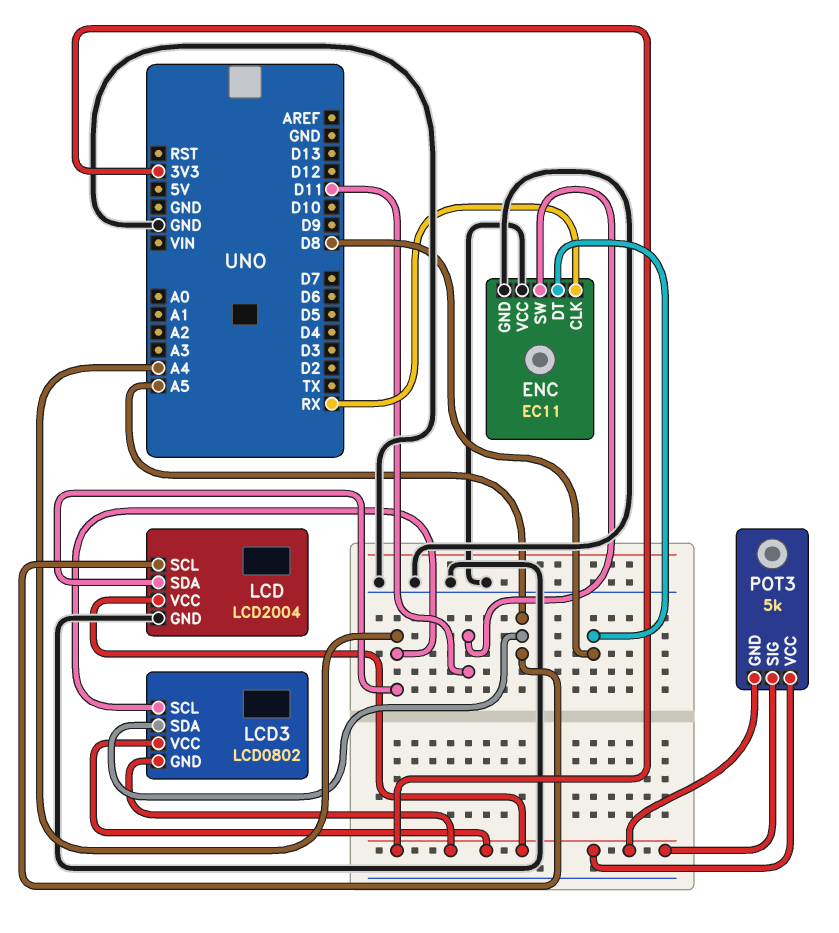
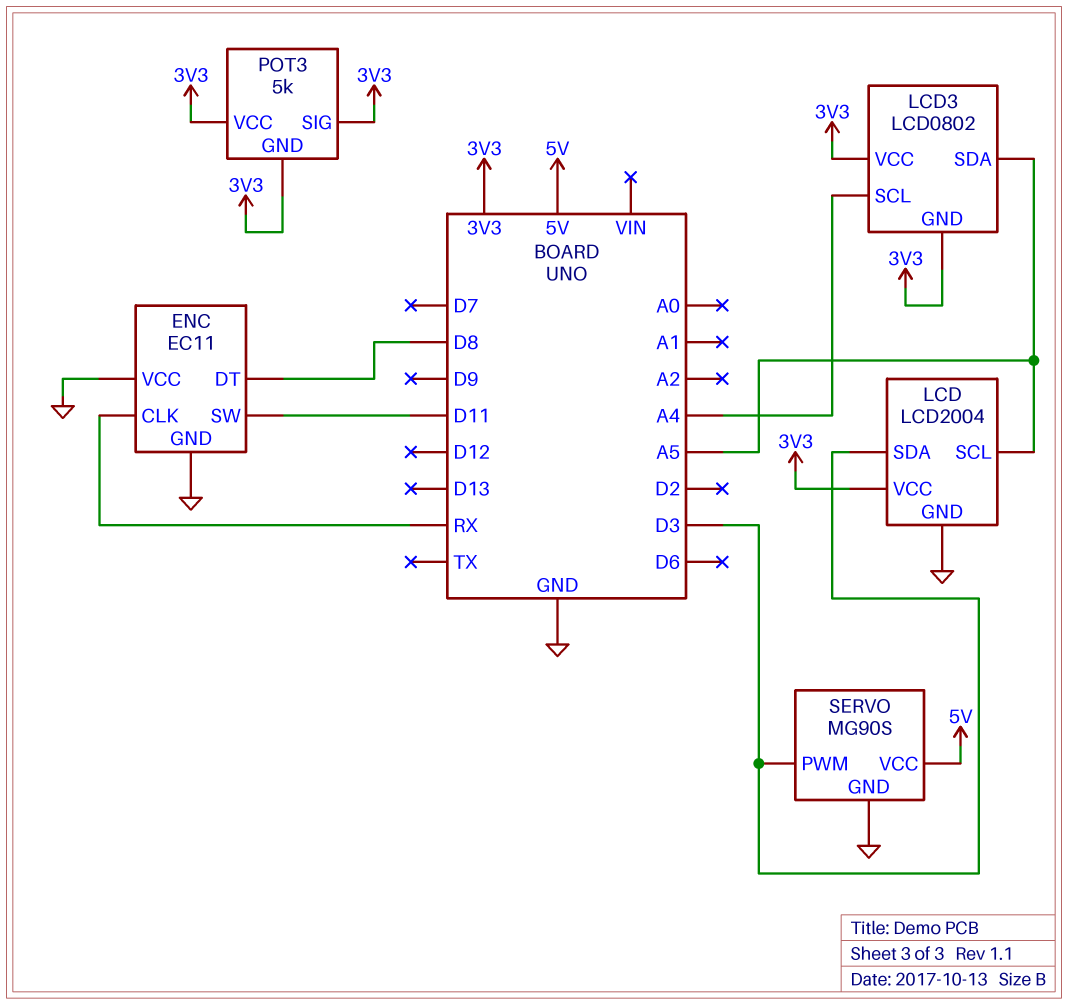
LCD pin SDA: A4 -> D3
SERVO: none -> MG90S
SERVO pin GND: none -> GND
SERVO pin PWM: none -> D3
SERVO pin VCC: none -> 5V

